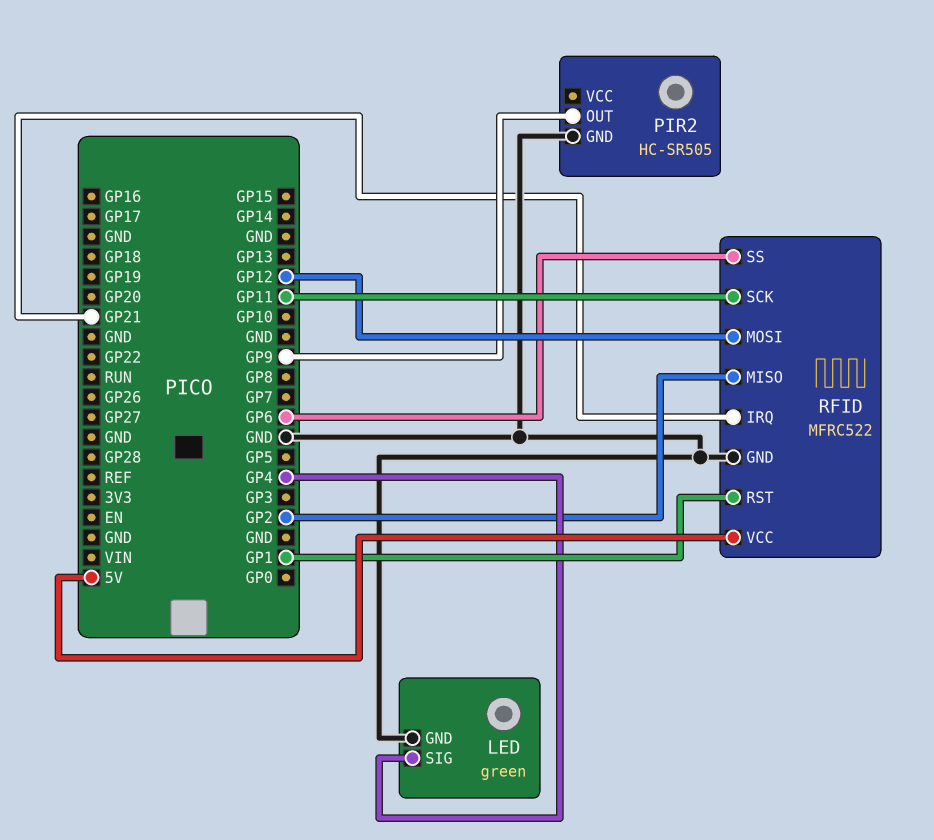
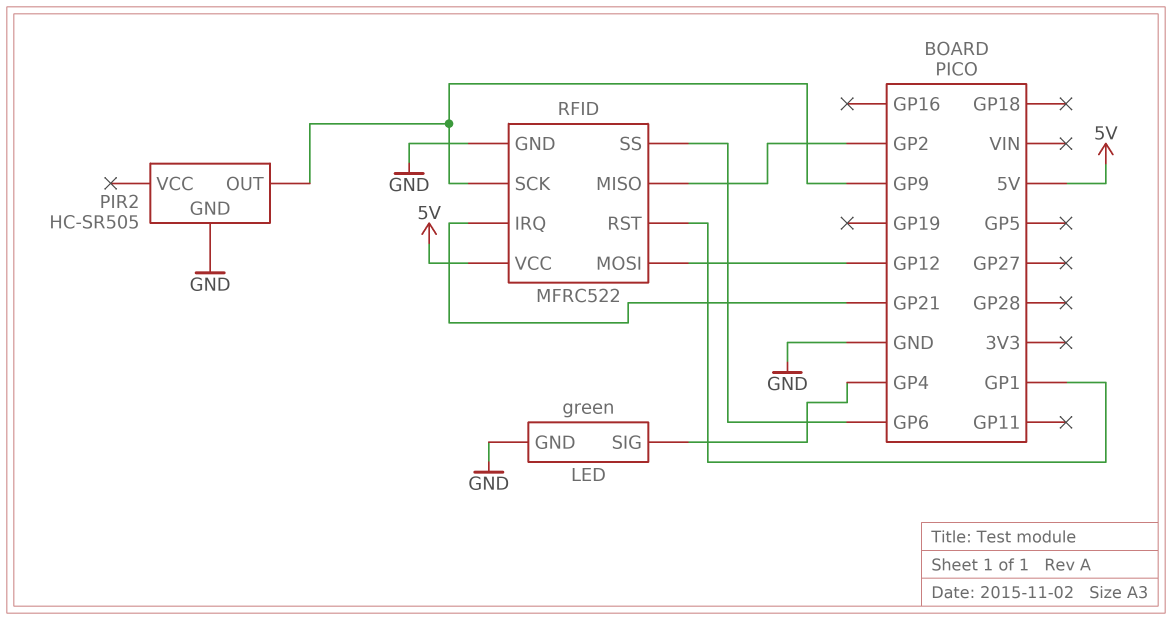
RFID pin SCK: GP11 -> GP9

